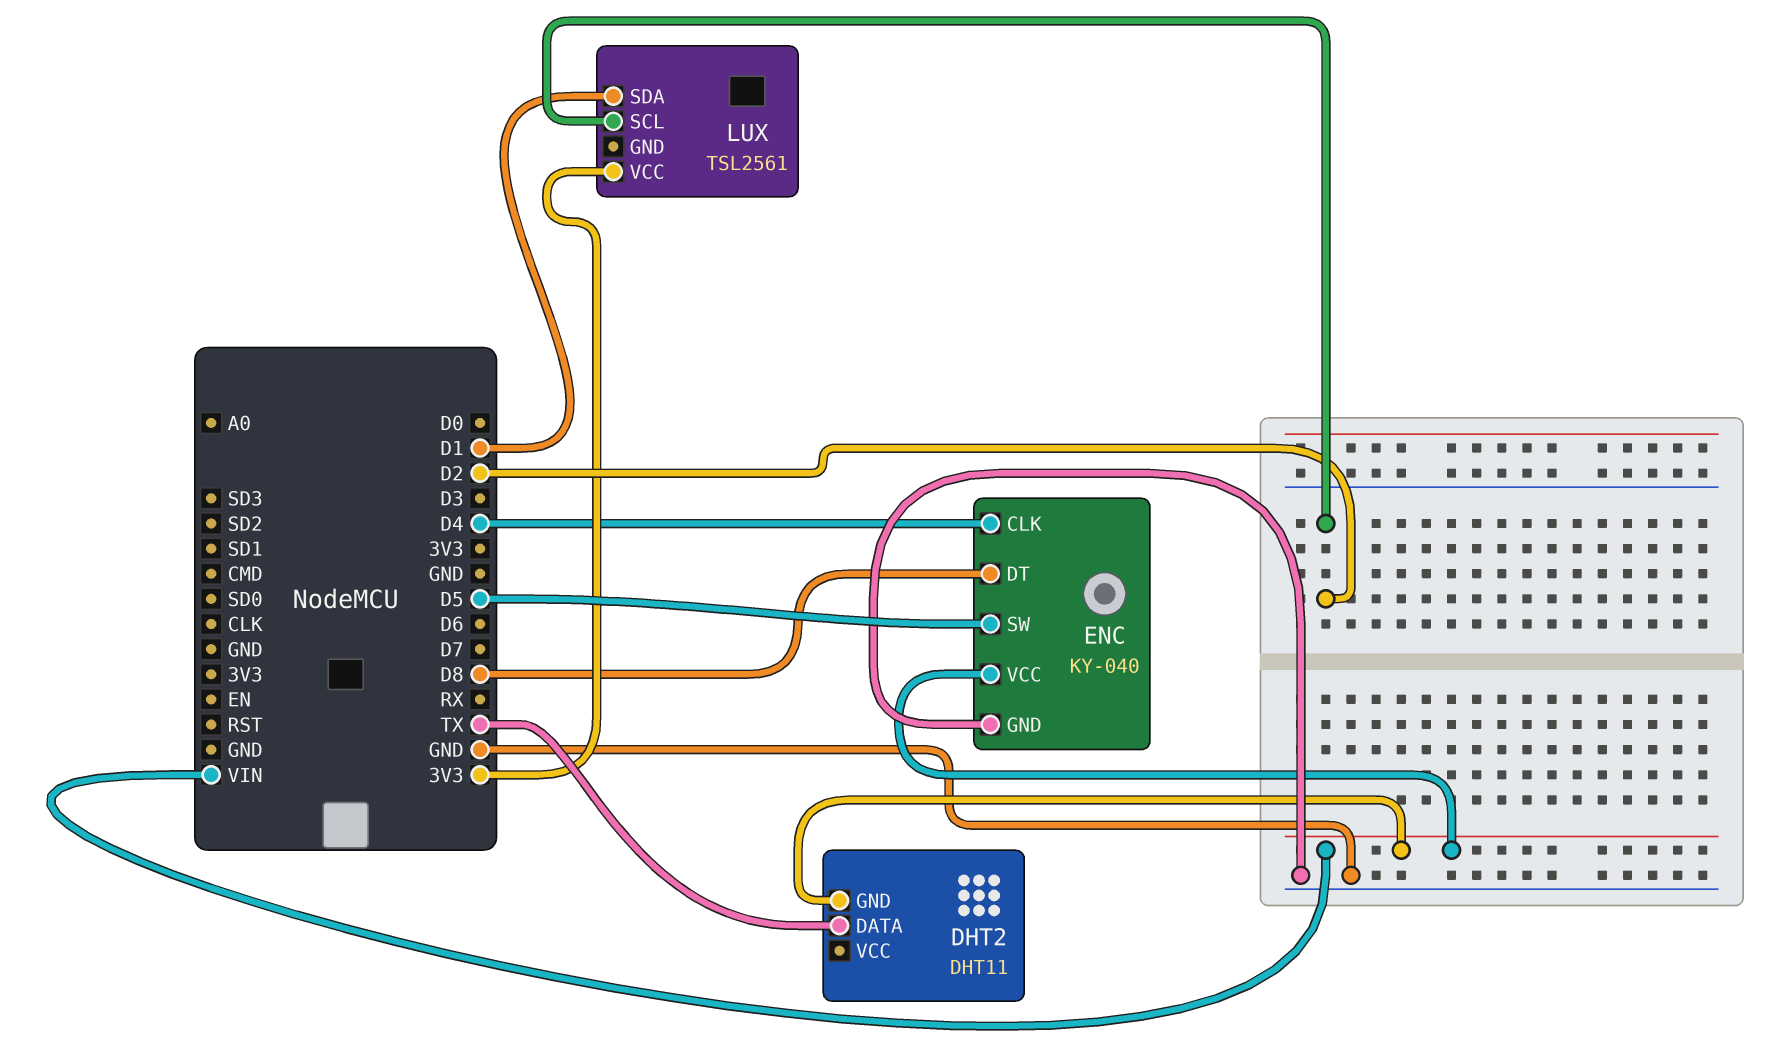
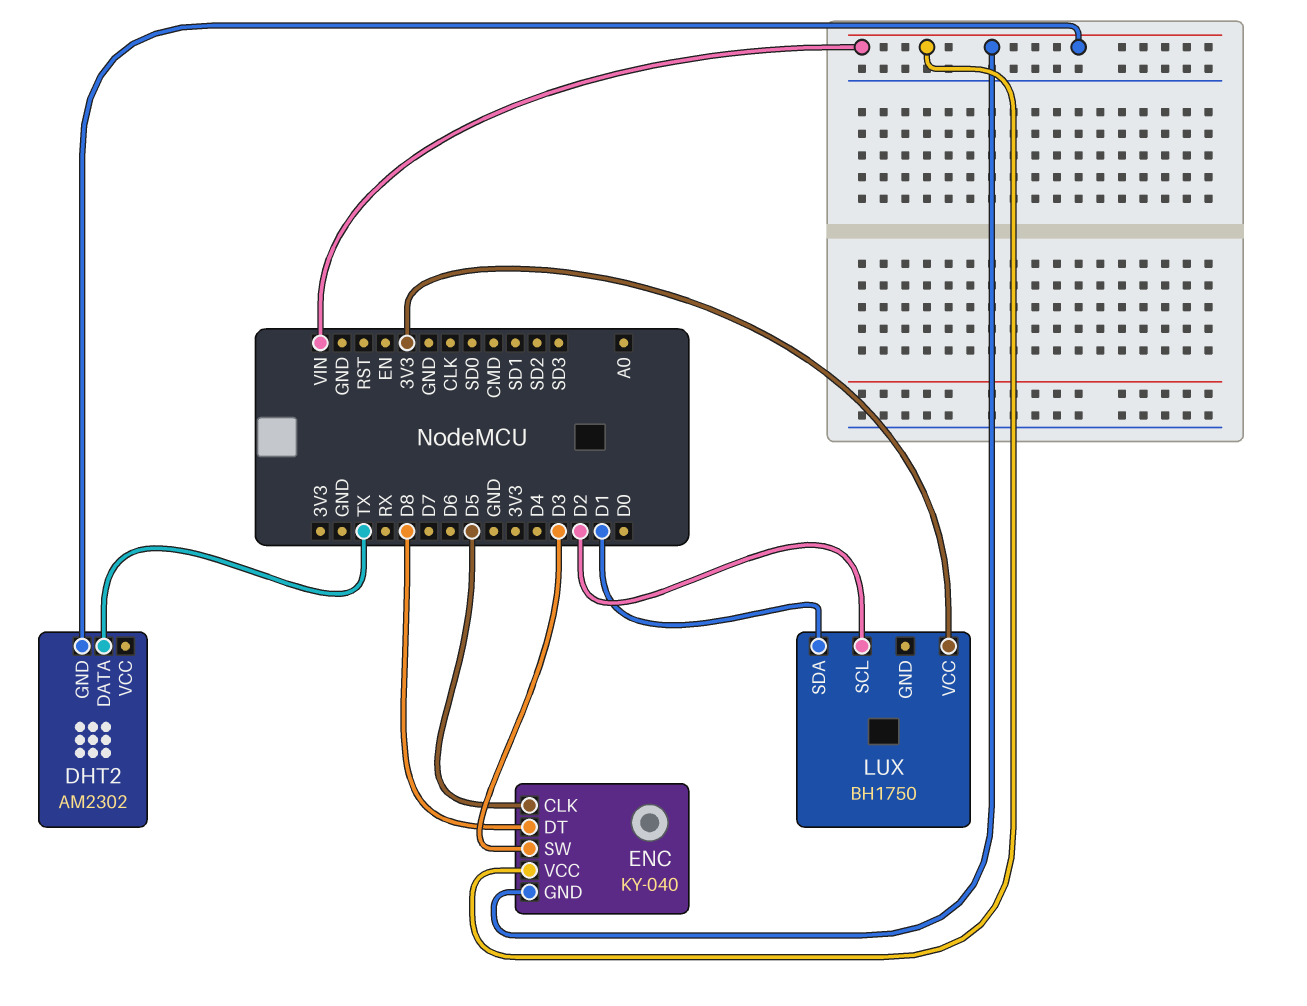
DHT2: DHT11 -> AM2302
ENC pin CLK: D4 -> D5
ENC pin GND: GND -> VIN
ENC pin SW: D5 -> D3
LUX: TSL2561 -> BH1750

